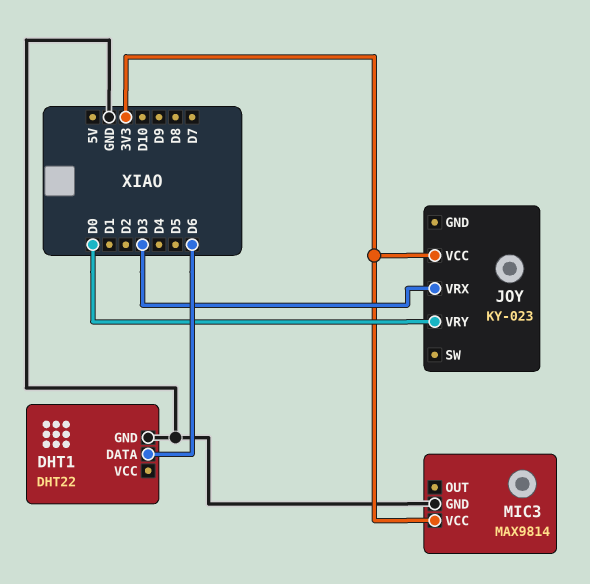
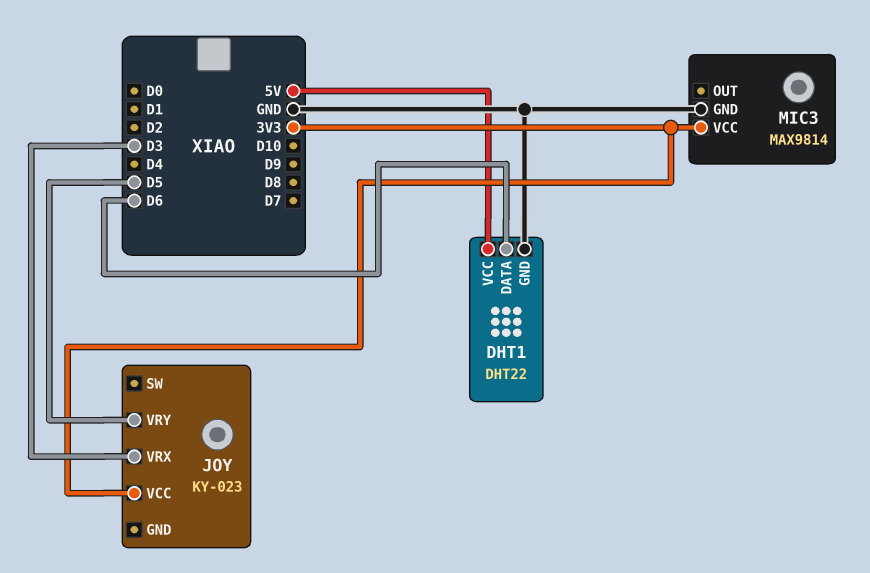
DHT1 pin VCC: none -> 5V
JOY pin VRY: D0 -> D5

